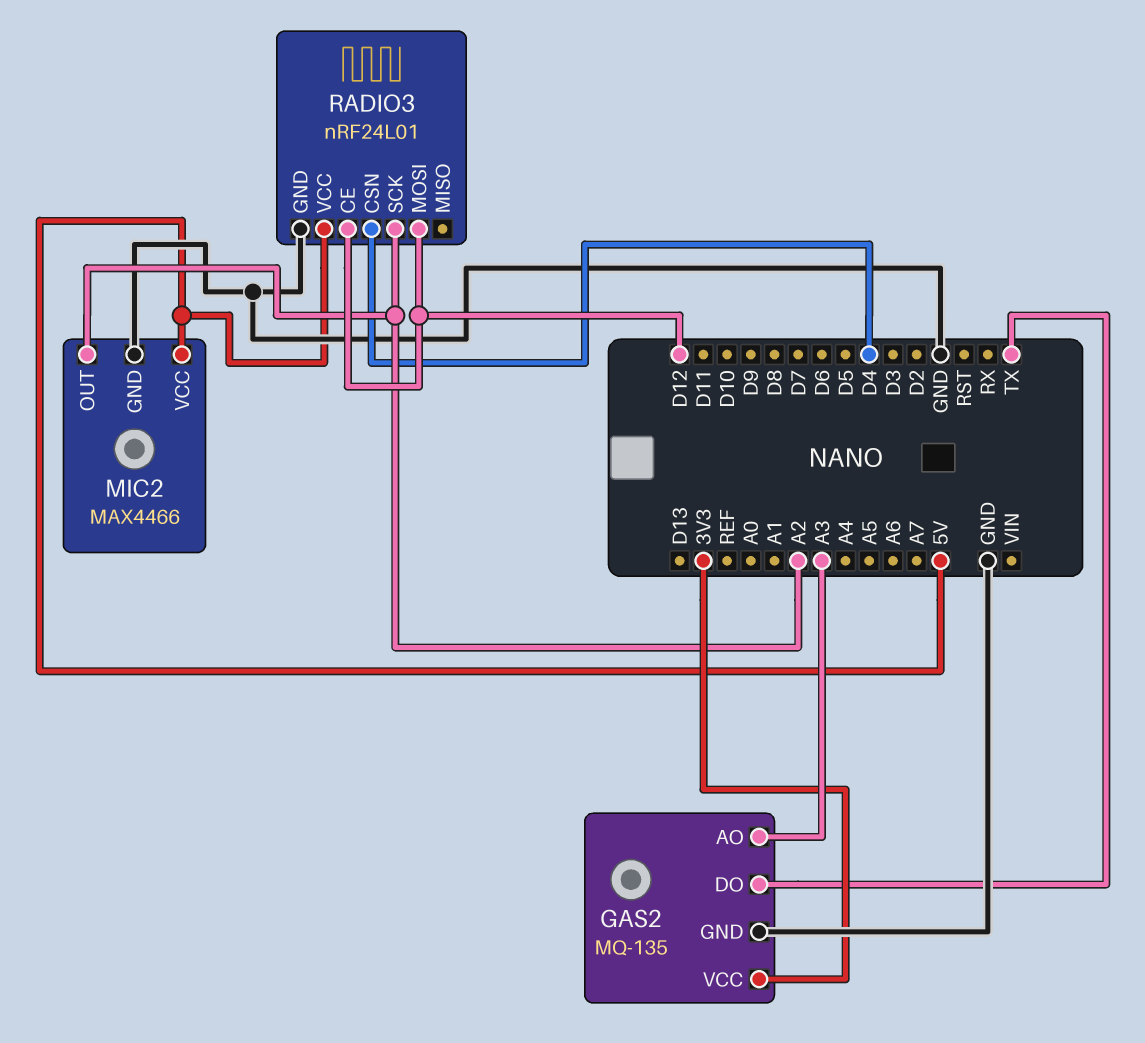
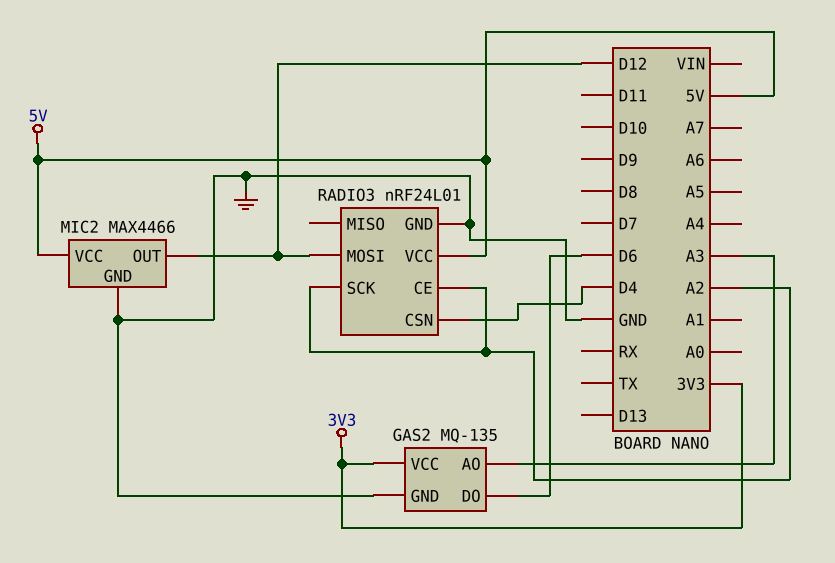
GAS2 pin DO: TX -> D6
MIC2 pin OUT: A2 -> D12
RADIO3 pin CE: D12 -> A2

